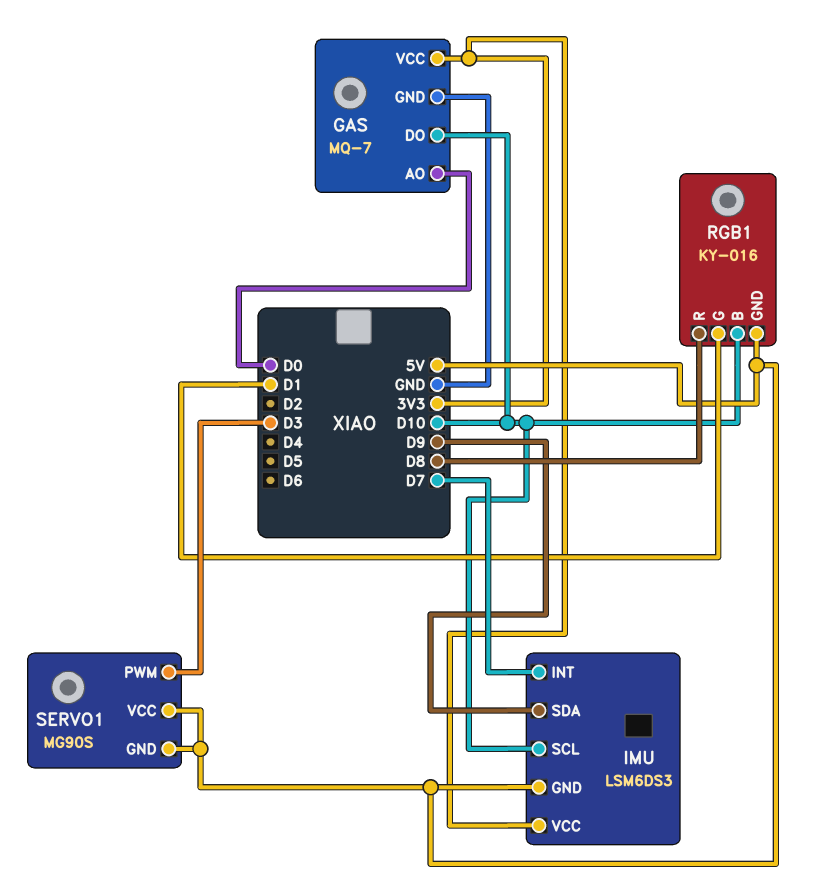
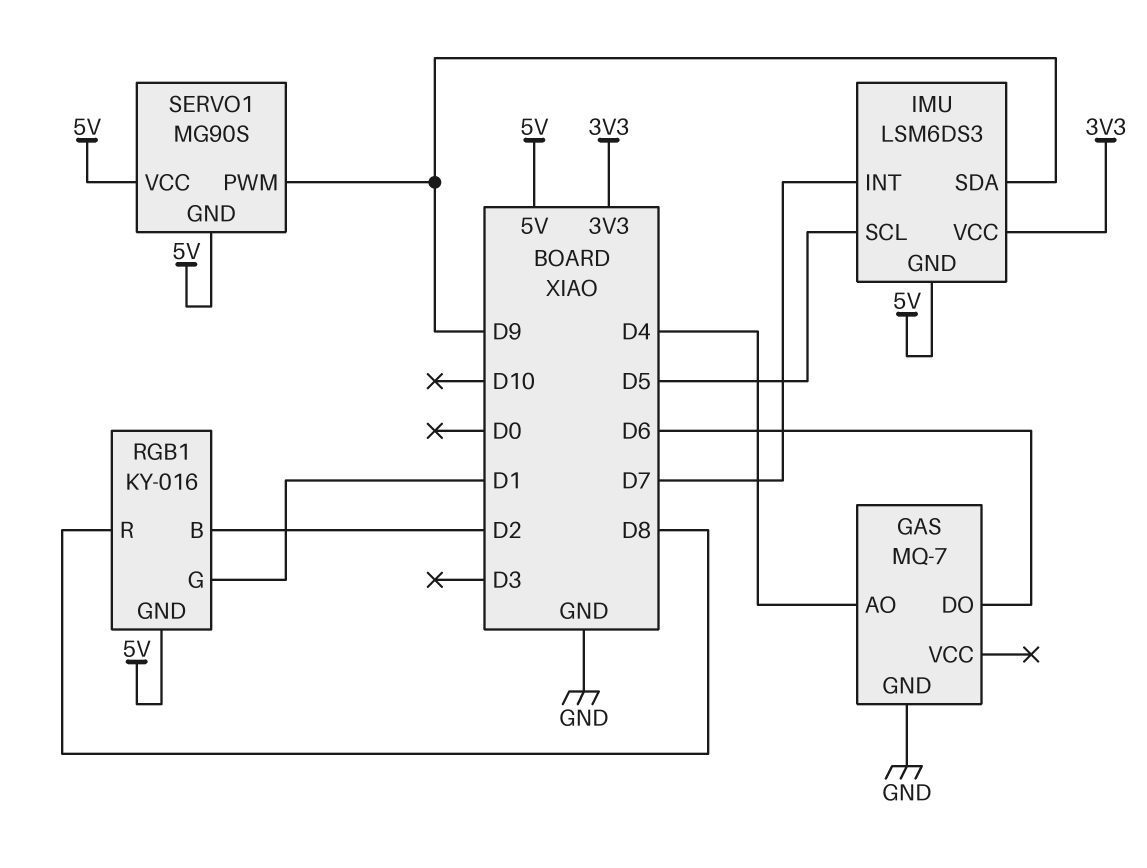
GAS pin AO: D0 -> D4
GAS pin DO: D10 -> D6
GAS pin VCC: 3V3 -> none
IMU pin SCL: D10 -> D5
RGB1 pin B: D10 -> D2
SERVO1 pin PWM: D3 -> D9

